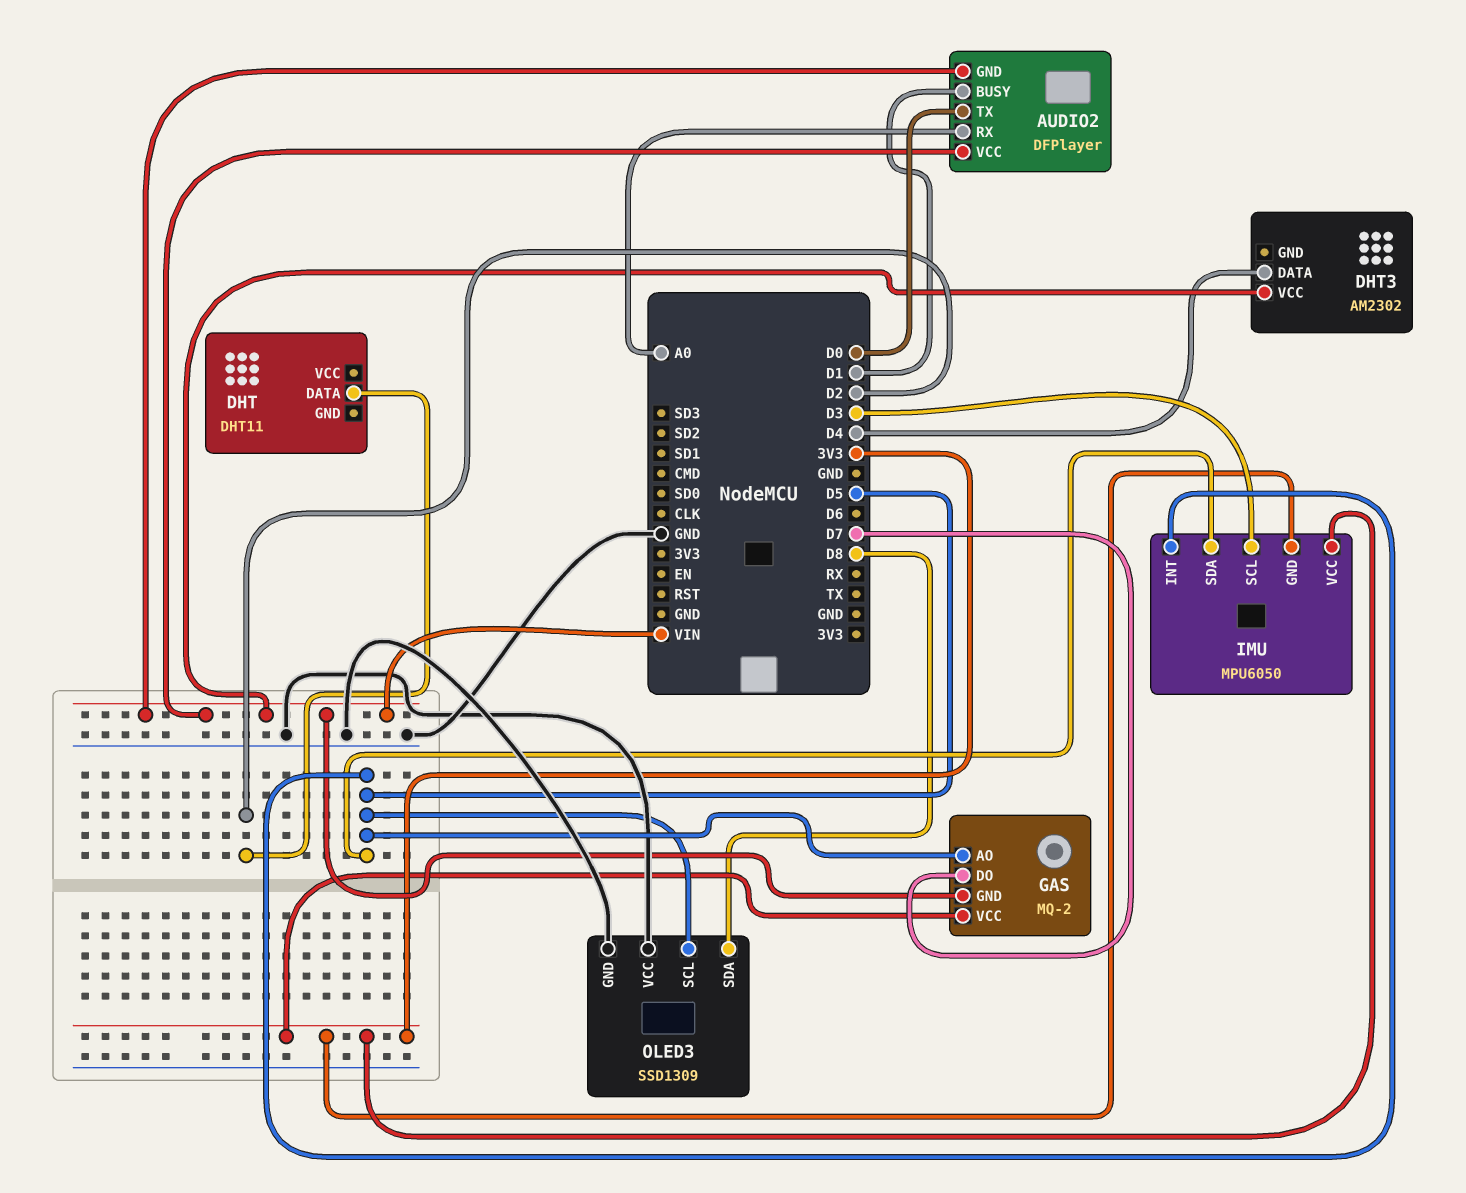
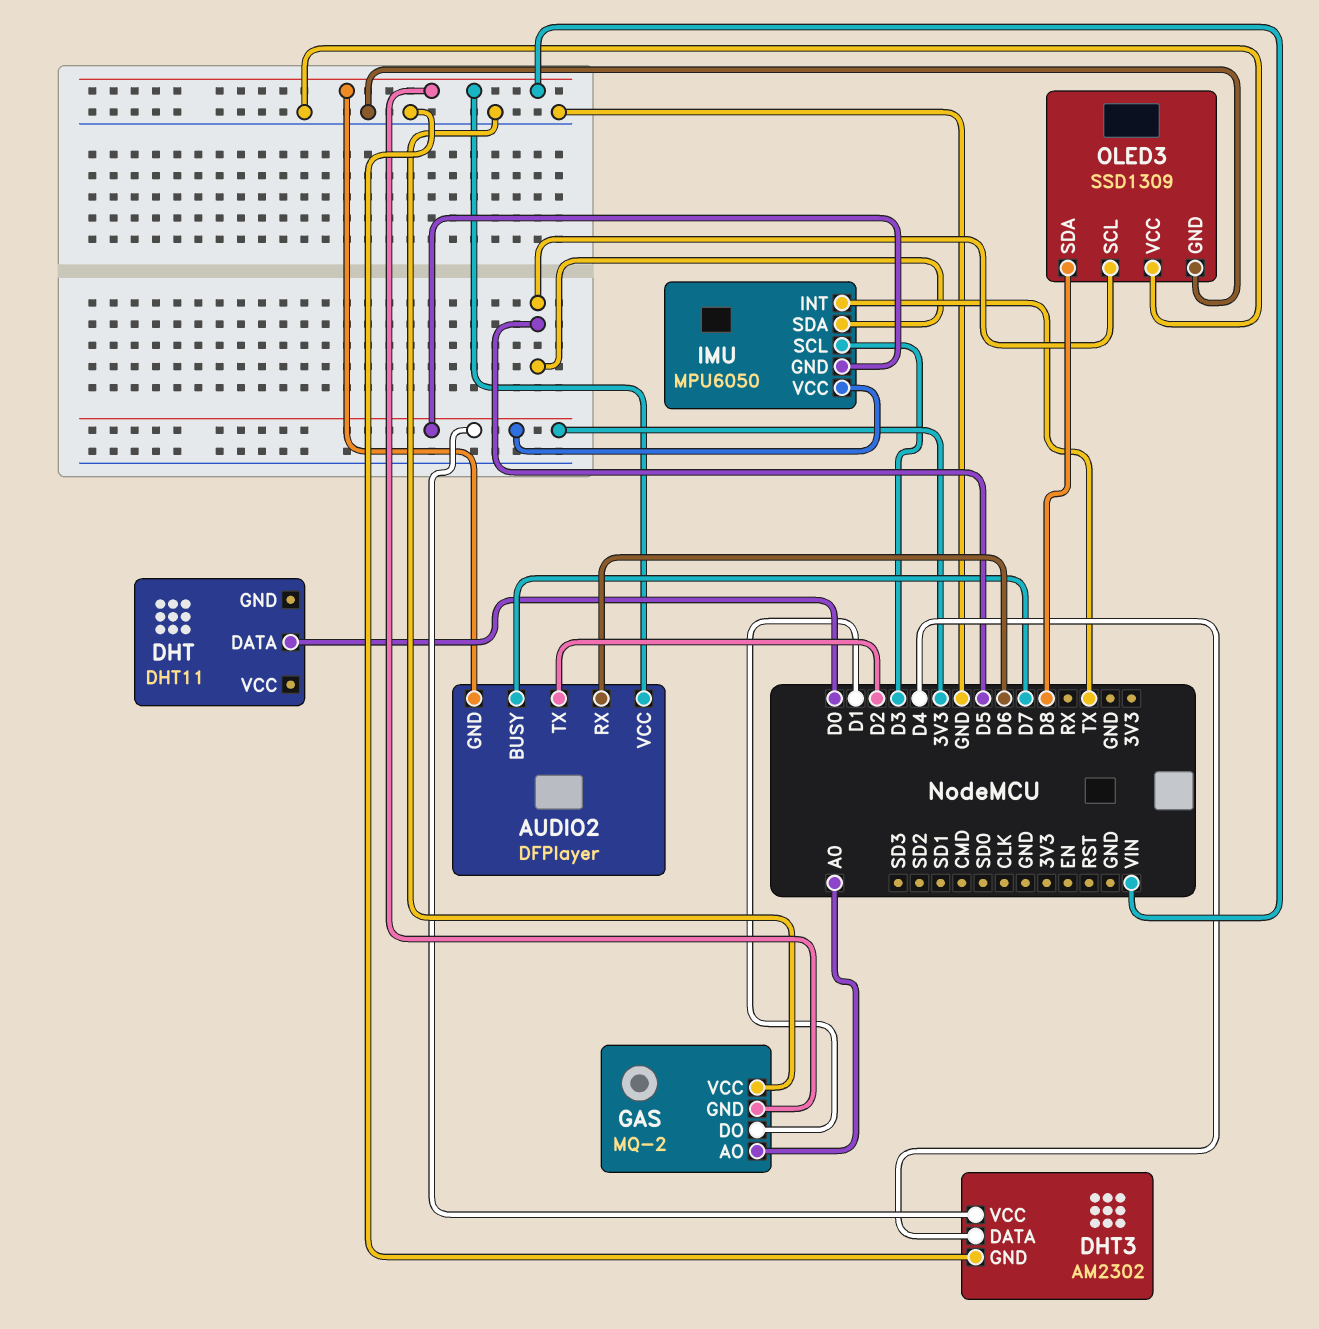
AUDIO2 pin BUSY: D1 -> D7
AUDIO2 pin RX: A0 -> D6
AUDIO2 pin TX: D0 -> D2
DHT pin DATA: D2 -> D0
DHT3 pin GND: none -> GND
DHT3 pin VCC: VIN -> 3V3
GAS pin AO: D5 -> A0
GAS pin DO: D7 -> D1
GAS pin VCC: 3V3 -> GND
IMU pin INT: D5 -> TX

